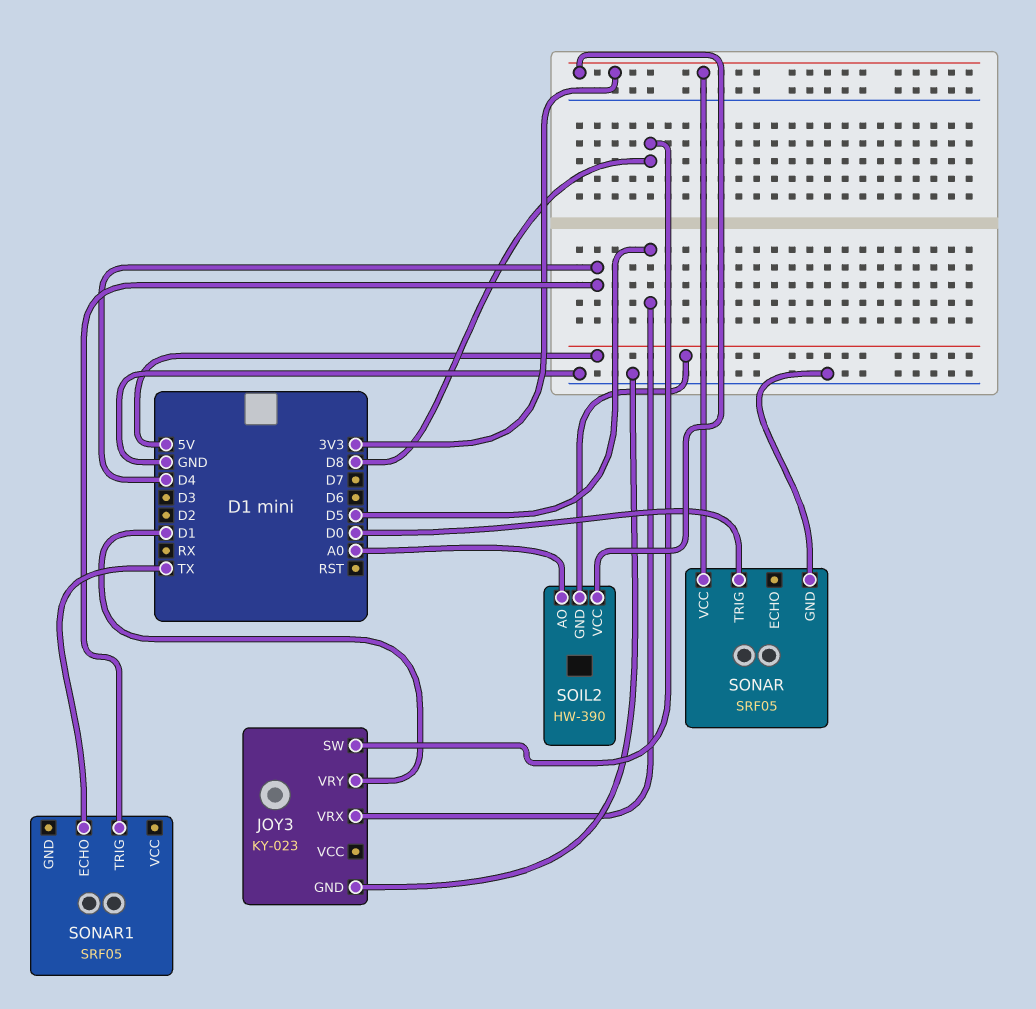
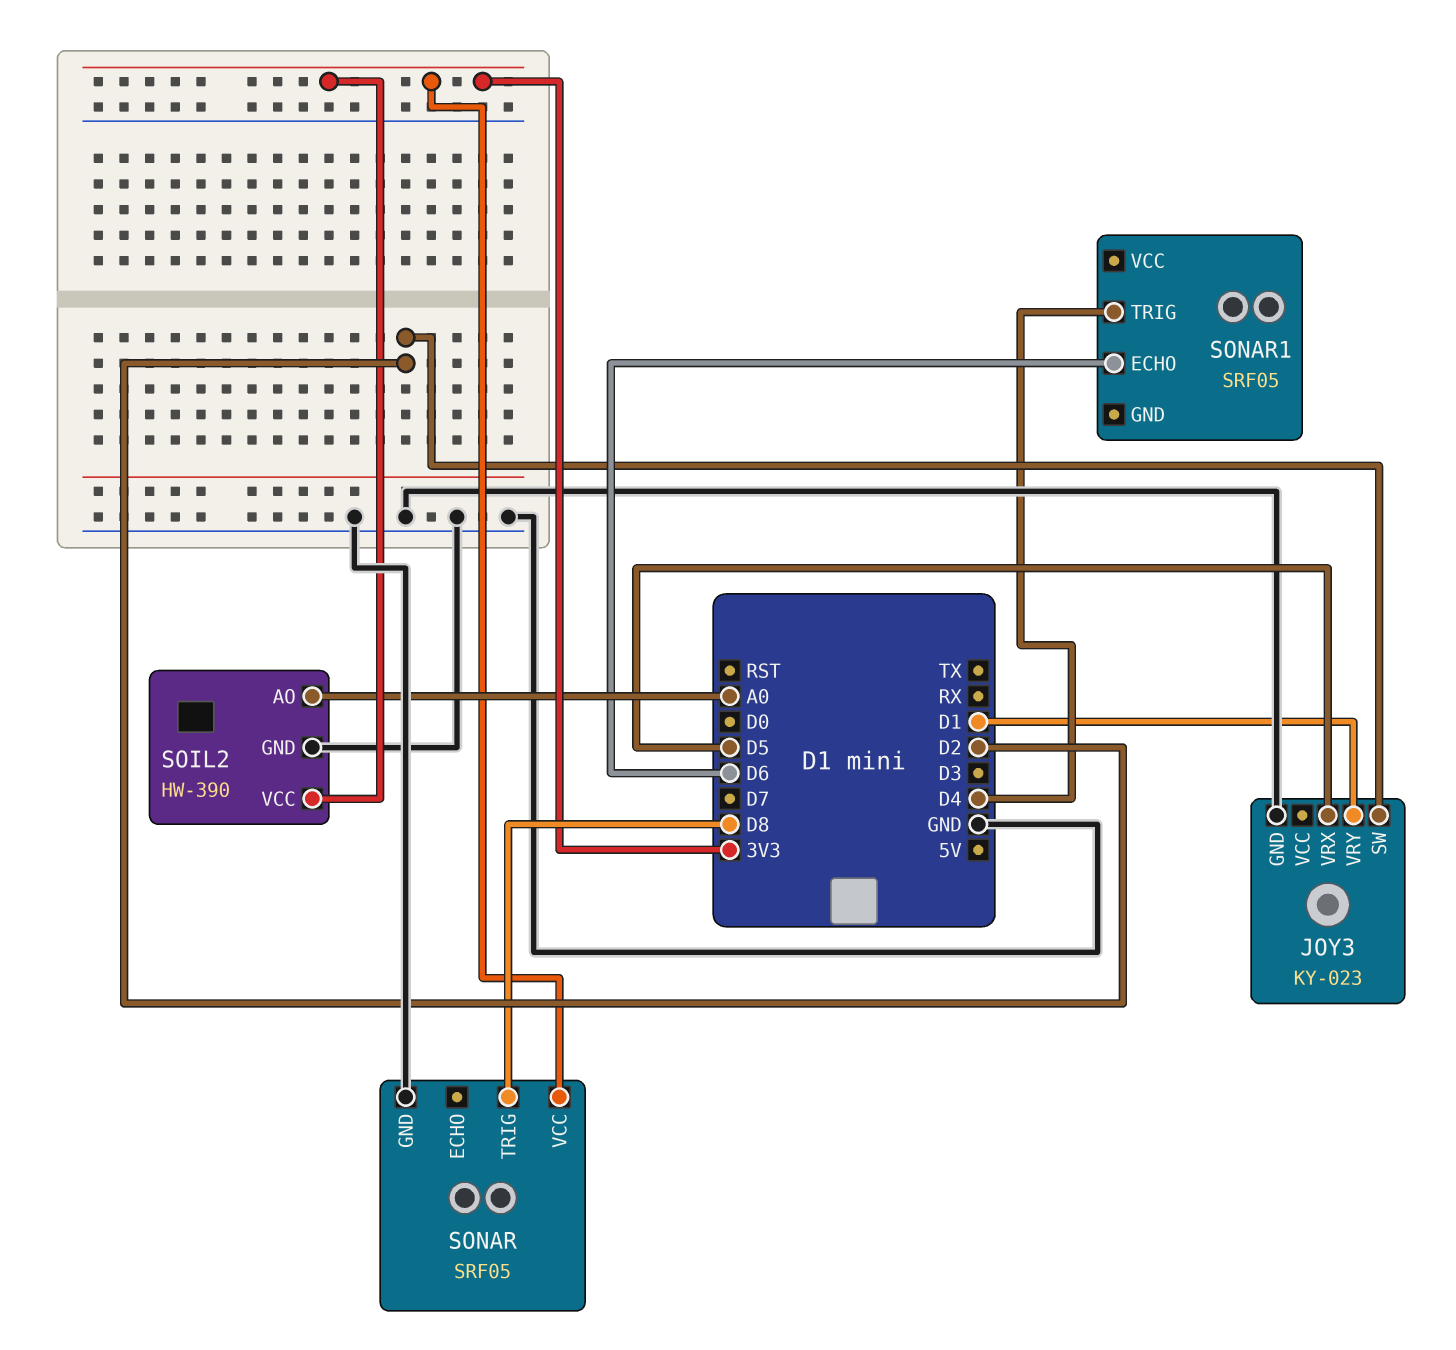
JOY3 pin SW: D8 -> D2
SOIL2 pin GND: 5V -> GND
SONAR pin TRIG: D0 -> D8
SONAR1 pin ECHO: TX -> D6

